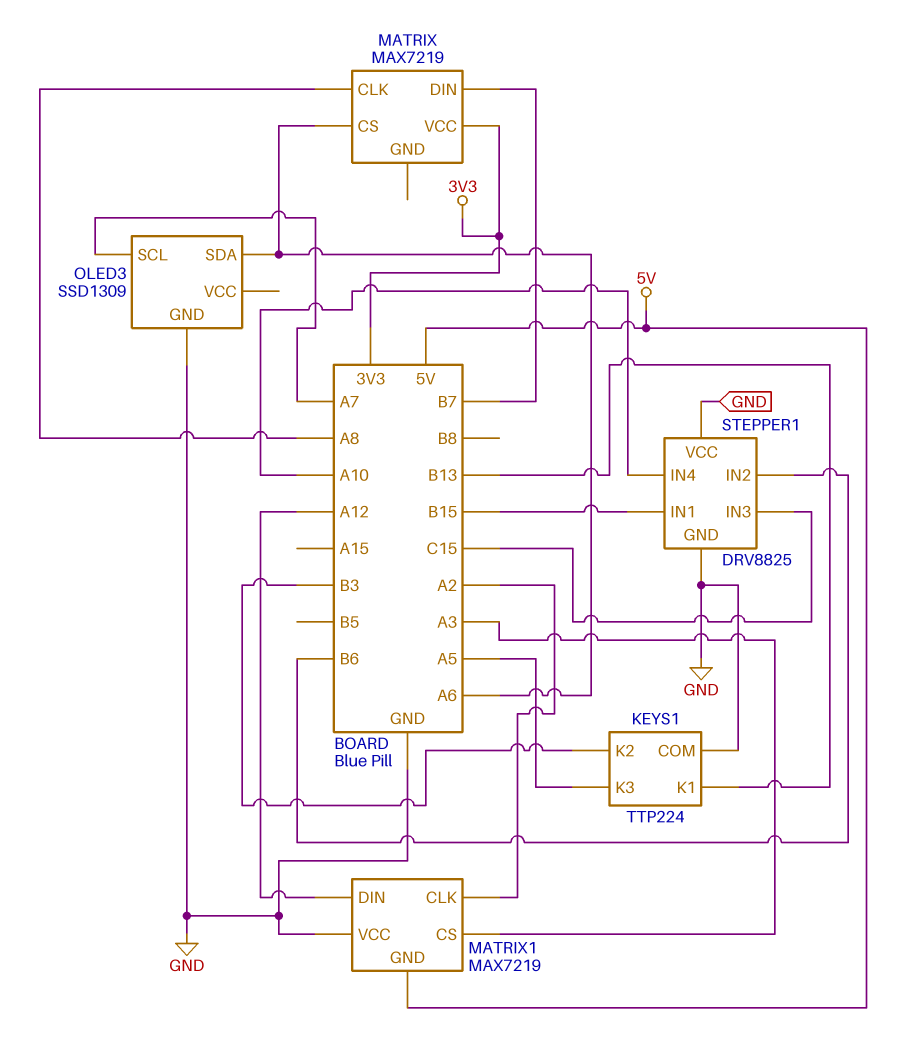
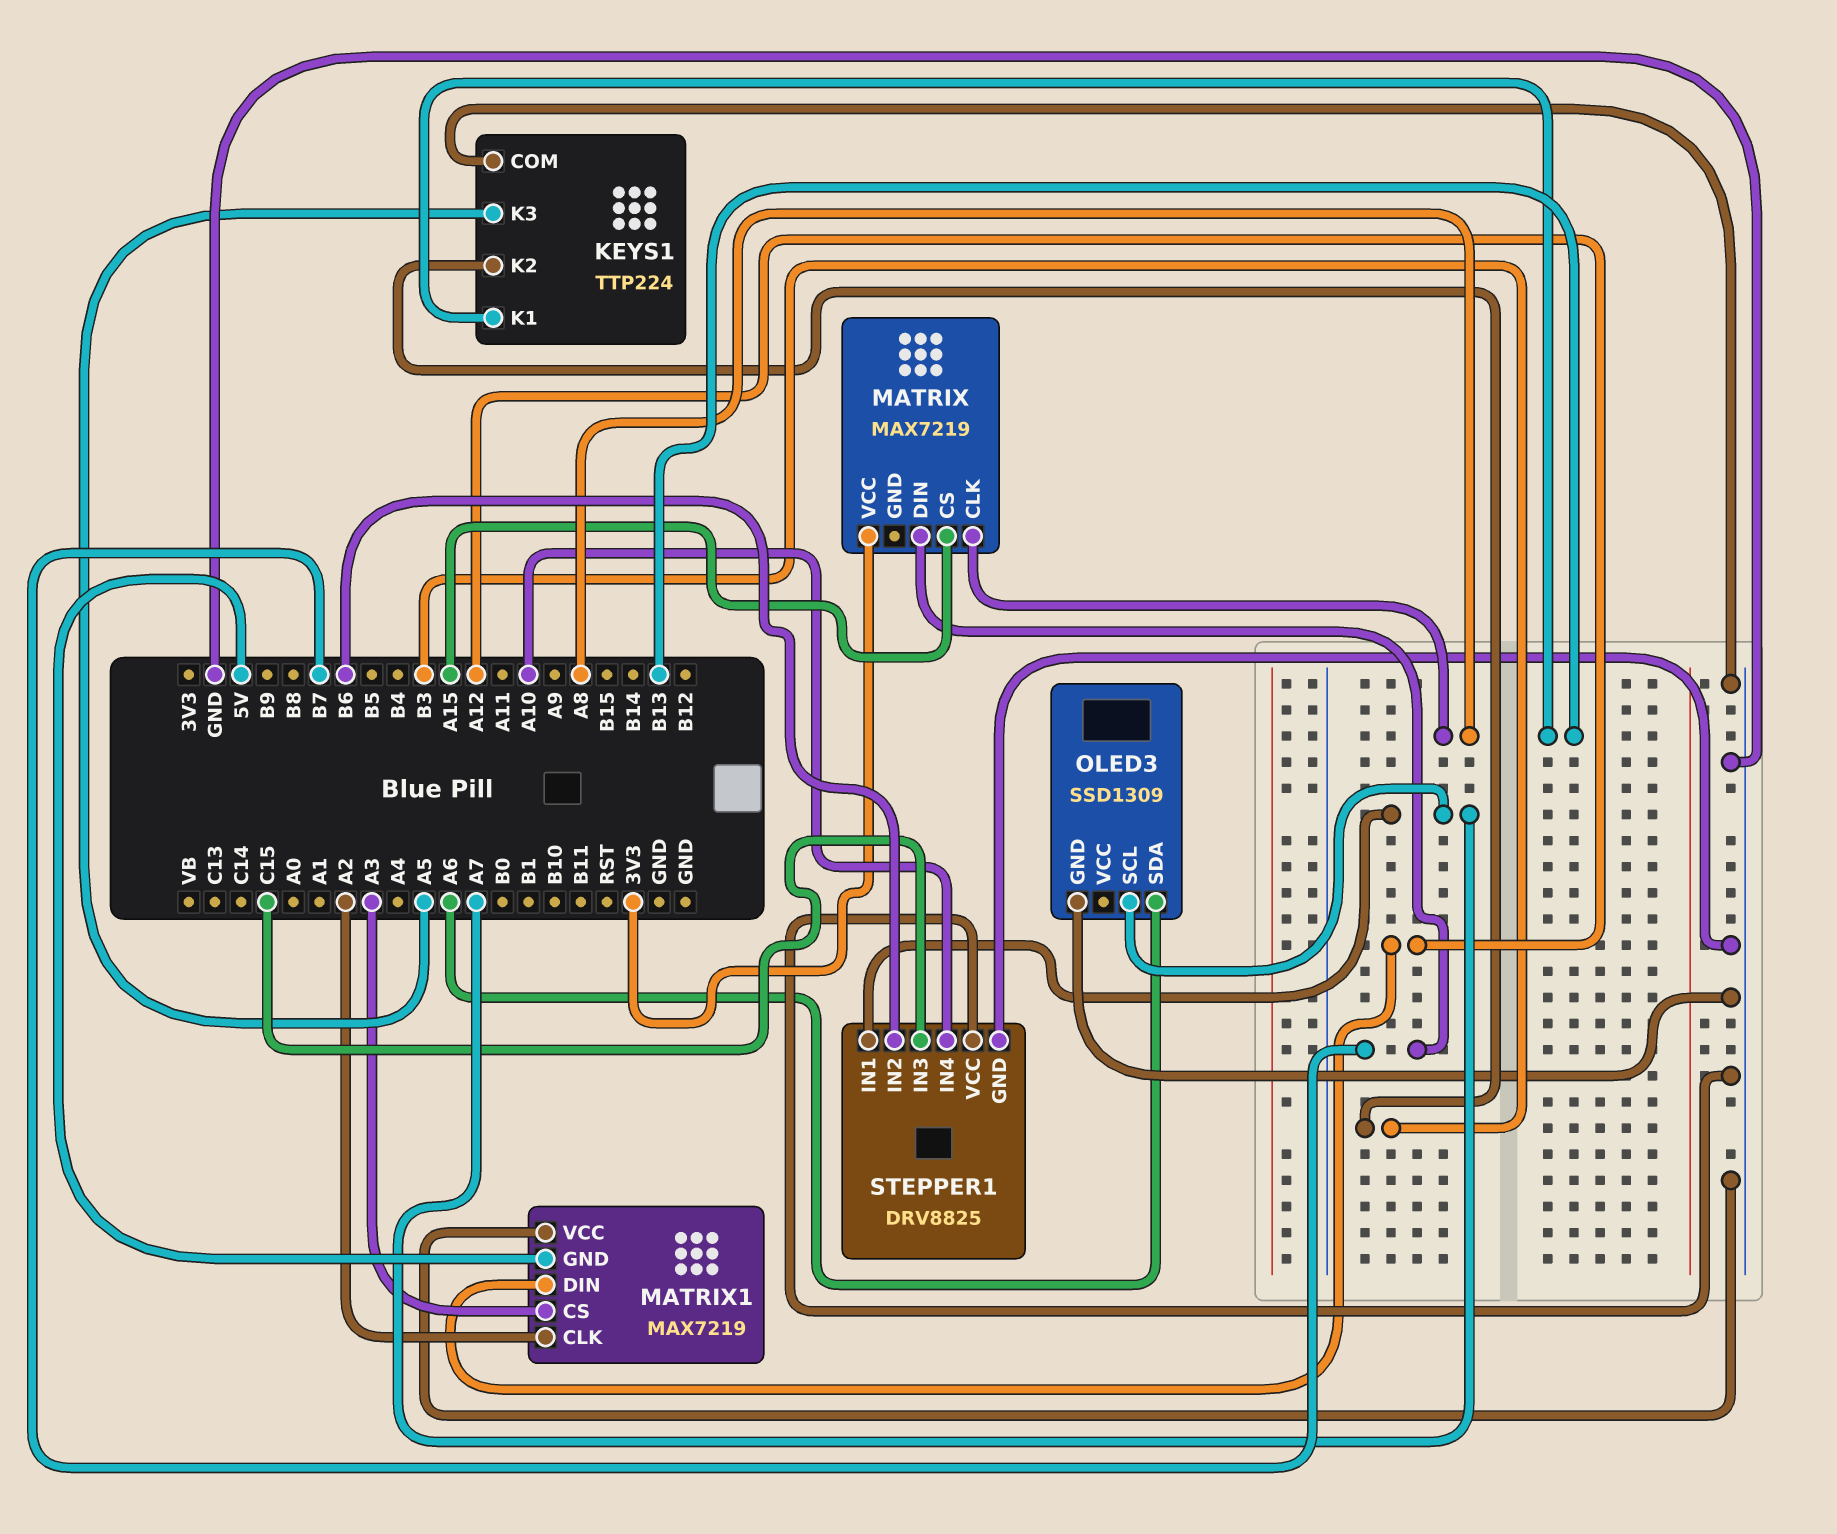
MATRIX pin CS: A6 -> A15
STEPPER1 pin IN1: B15 -> A7

